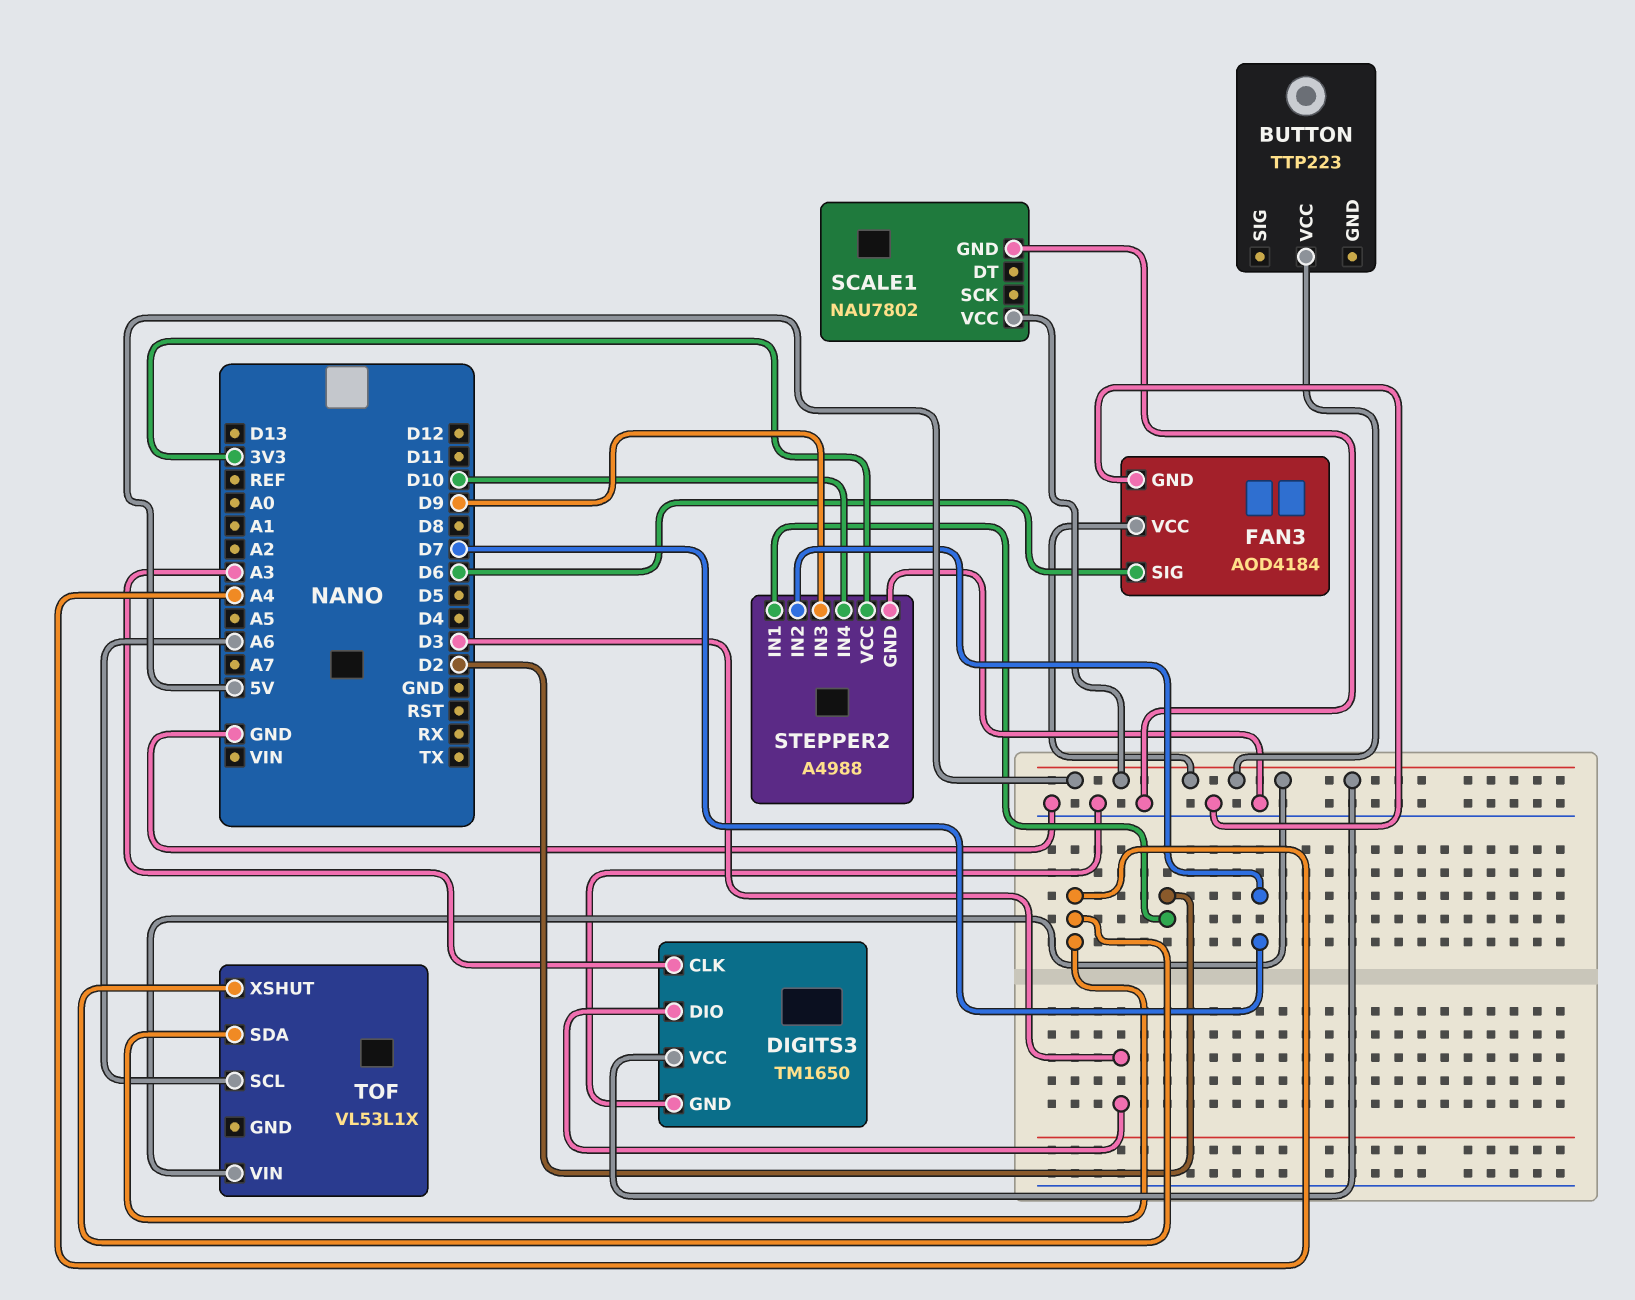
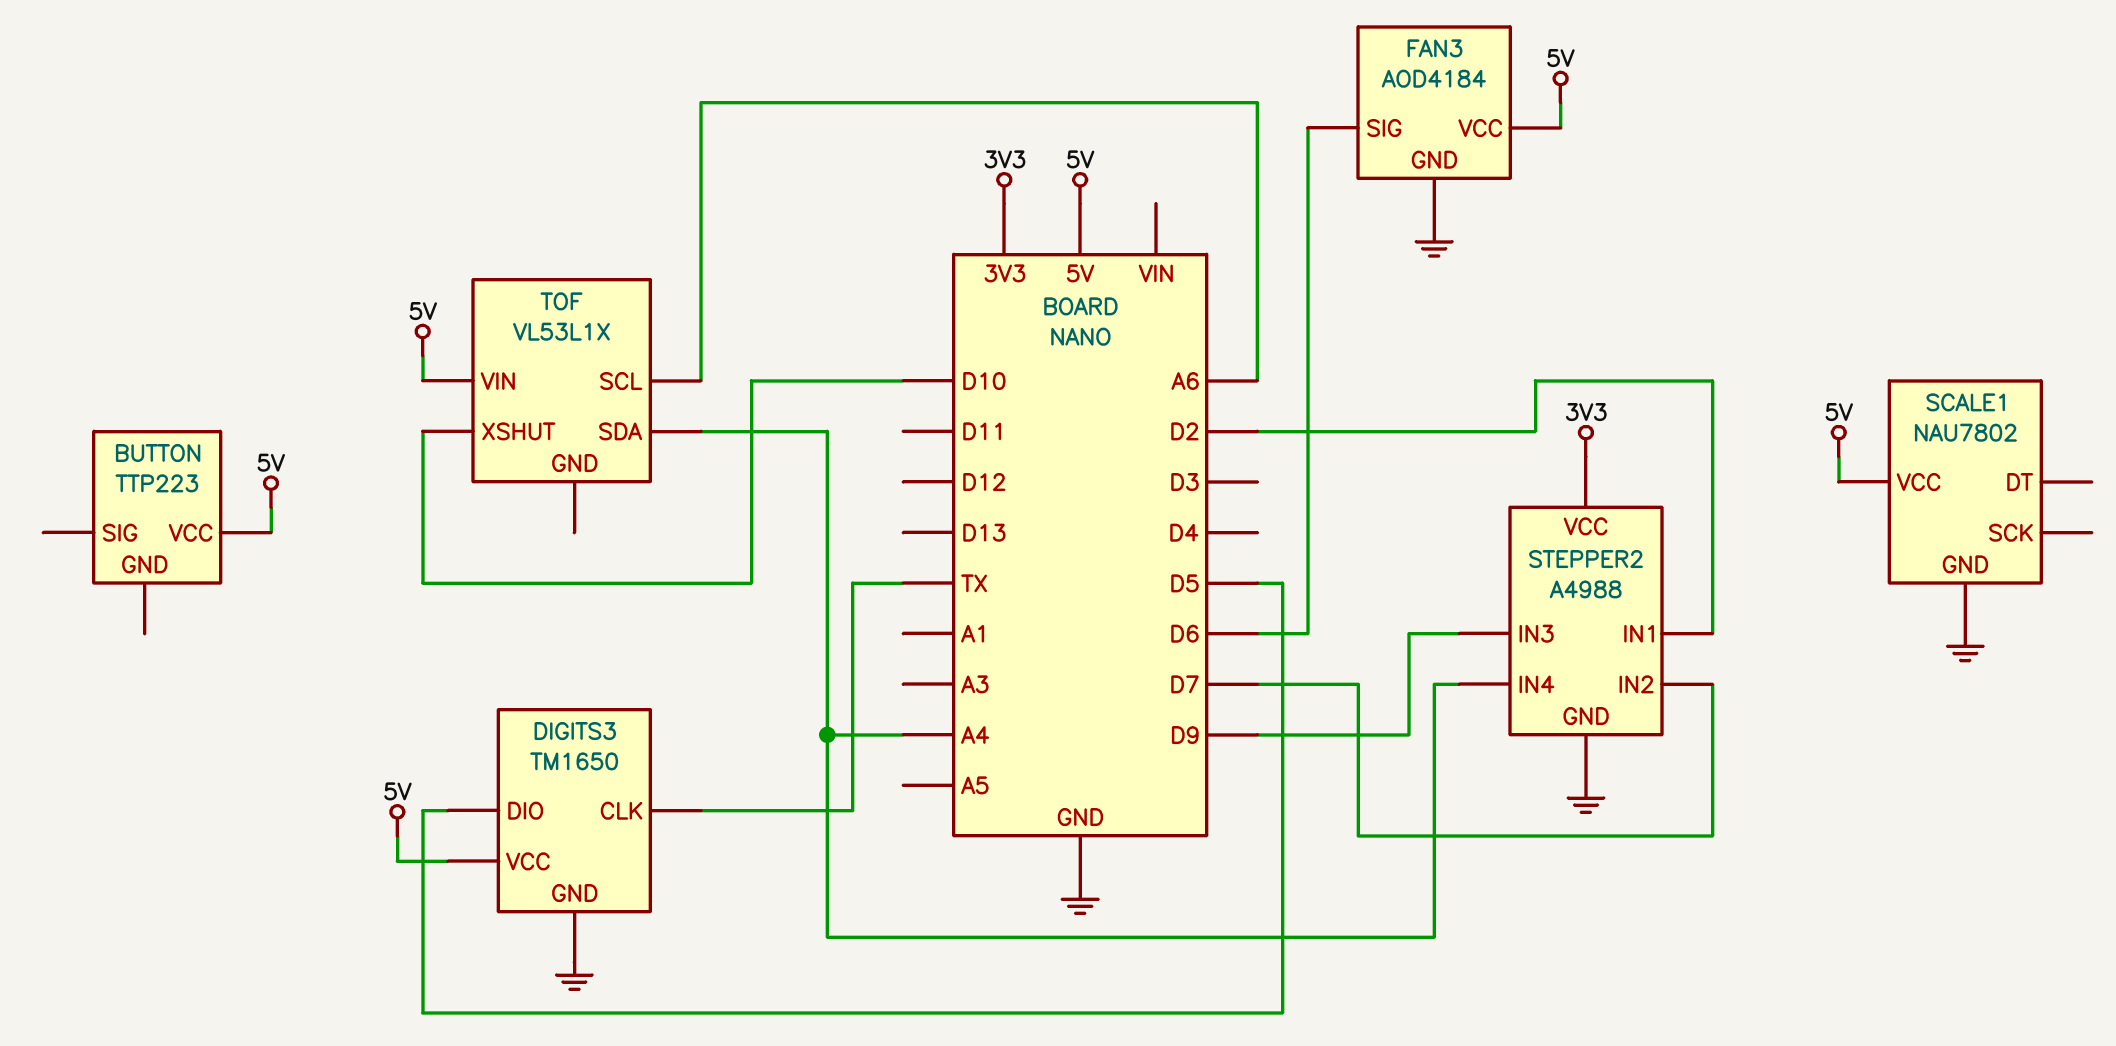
DIGITS3 pin CLK: A3 -> TX
DIGITS3 pin DIO: D3 -> D5
STEPPER2 pin IN4: D10 -> A4
TOF pin XSHUT: A4 -> D10

